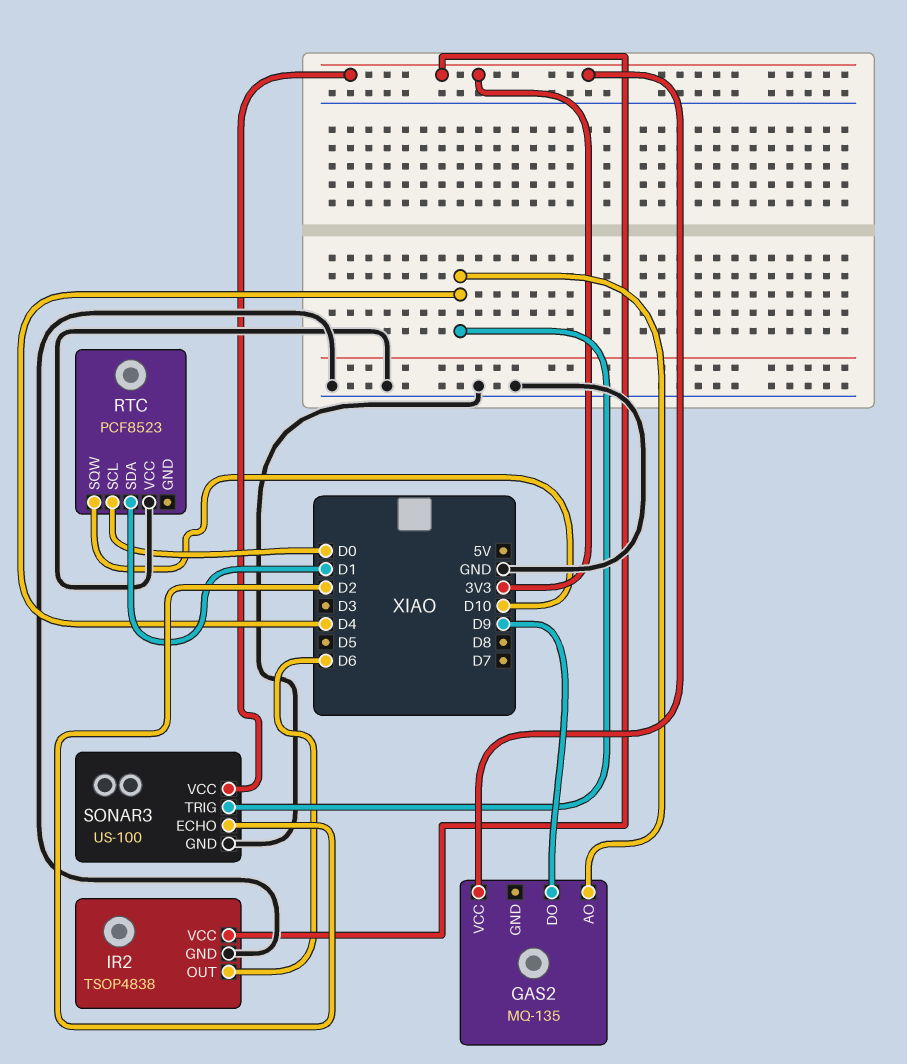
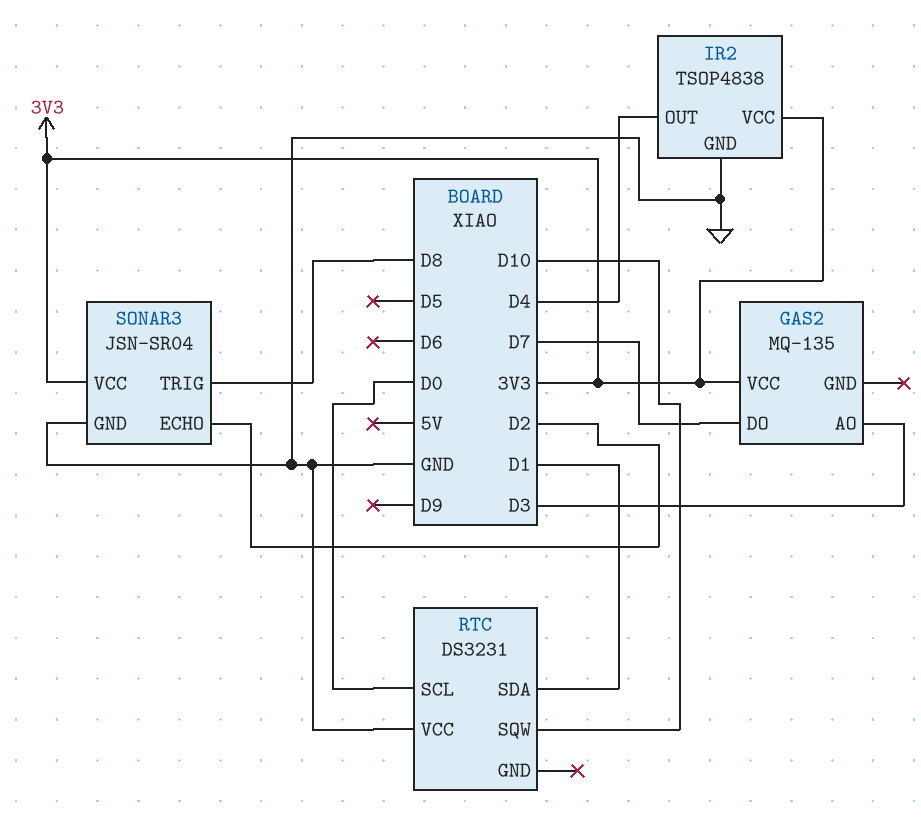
GAS2 pin AO: D4 -> D3
GAS2 pin DO: D9 -> D7
IR2 pin OUT: D6 -> D4
RTC: PCF8523 -> DS3231
SONAR3: US-100 -> JSN-SR04
SONAR3 pin TRIG: D4 -> D8

